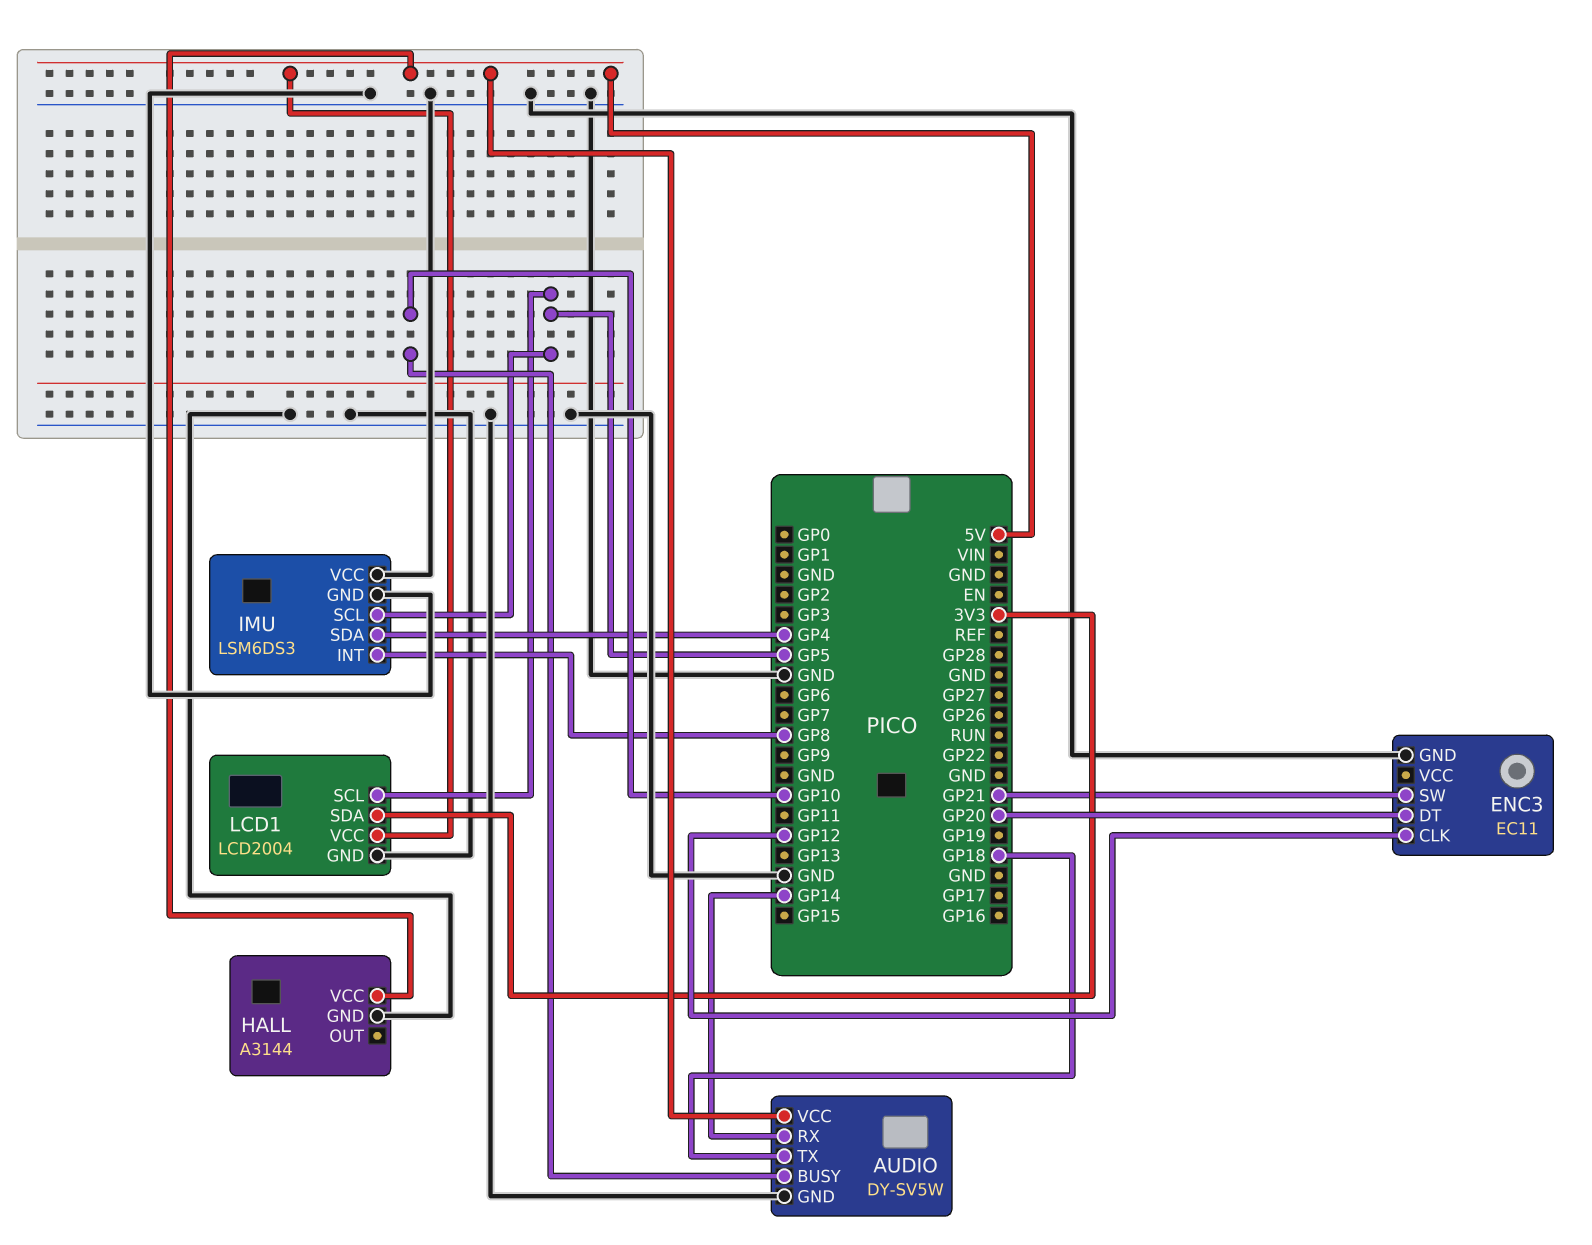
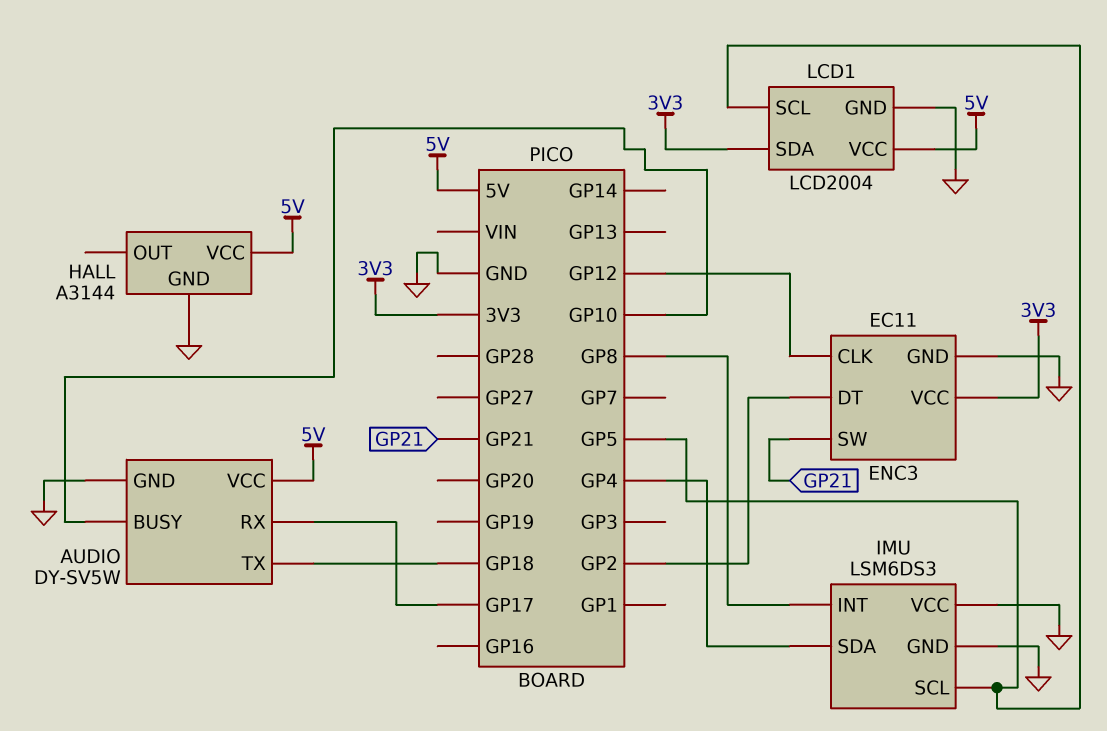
AUDIO pin RX: GP14 -> GP17
ENC3 pin DT: GP20 -> GP2
ENC3 pin VCC: none -> 3V3

